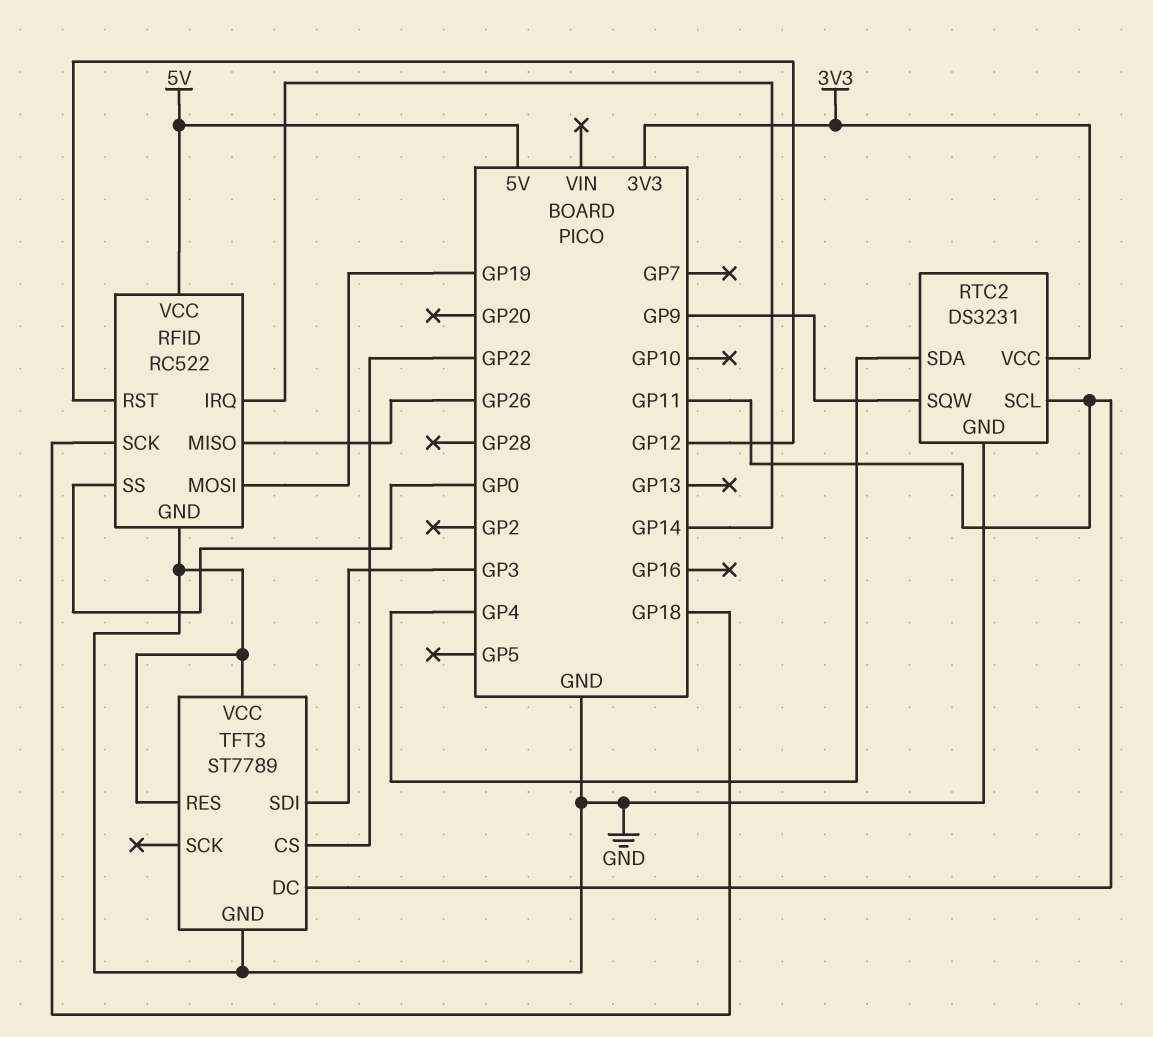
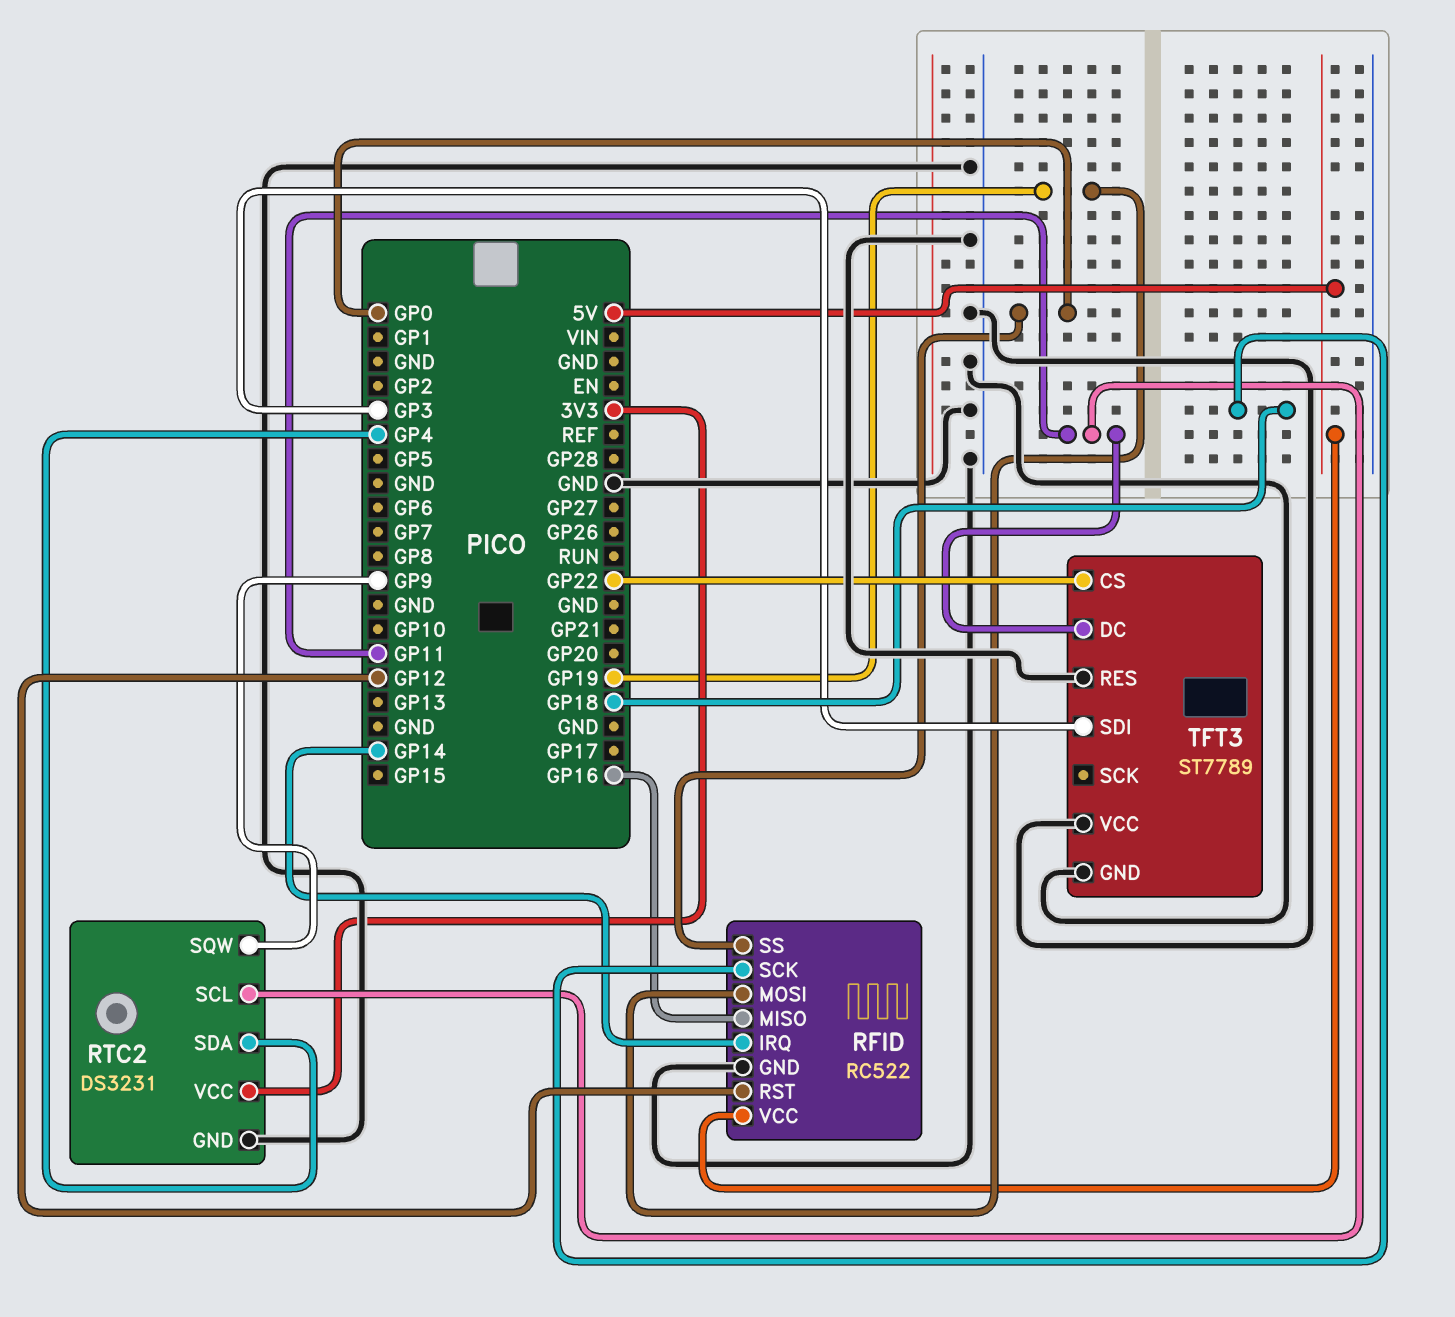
RFID pin MISO: GP26 -> GP16

